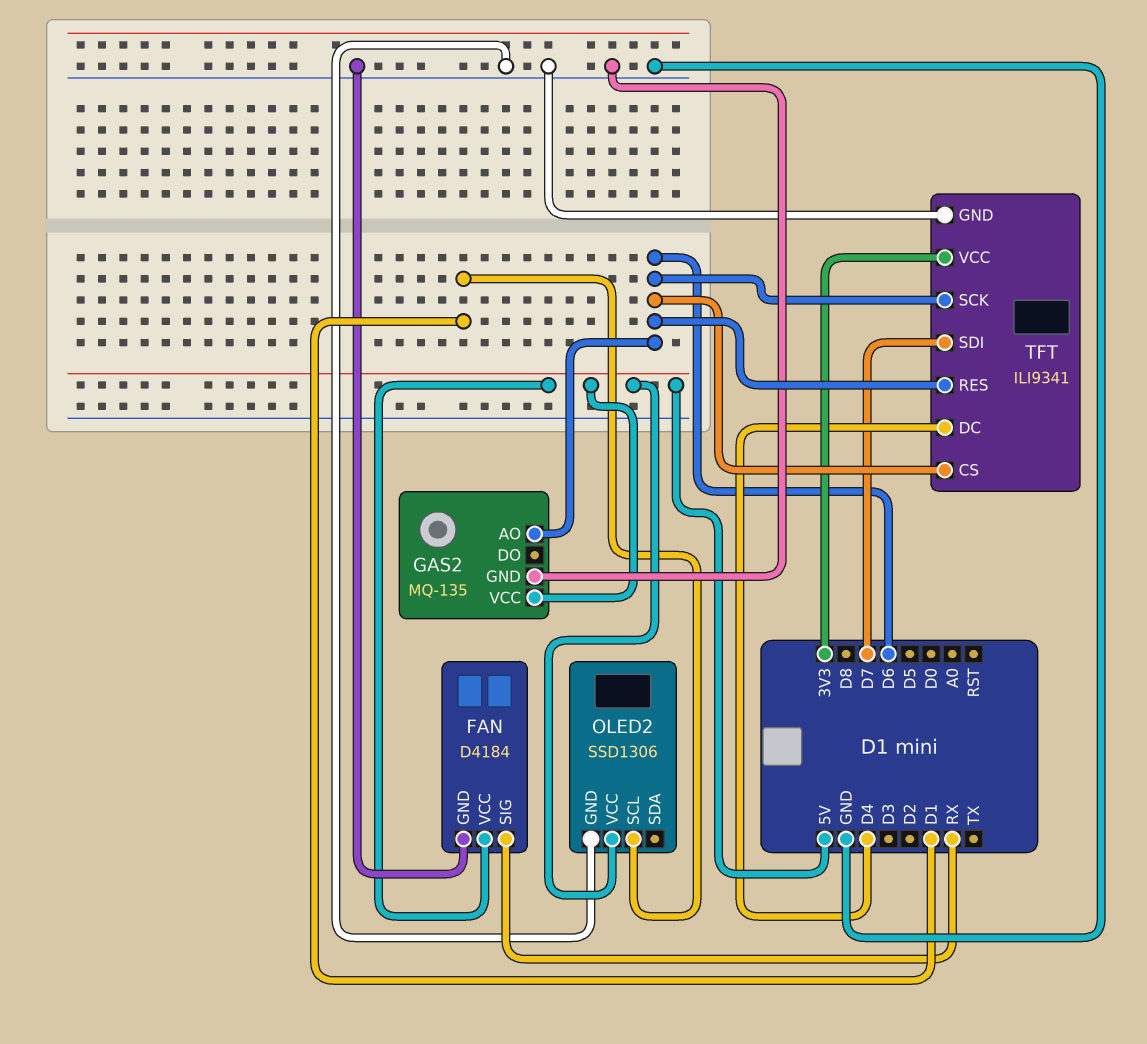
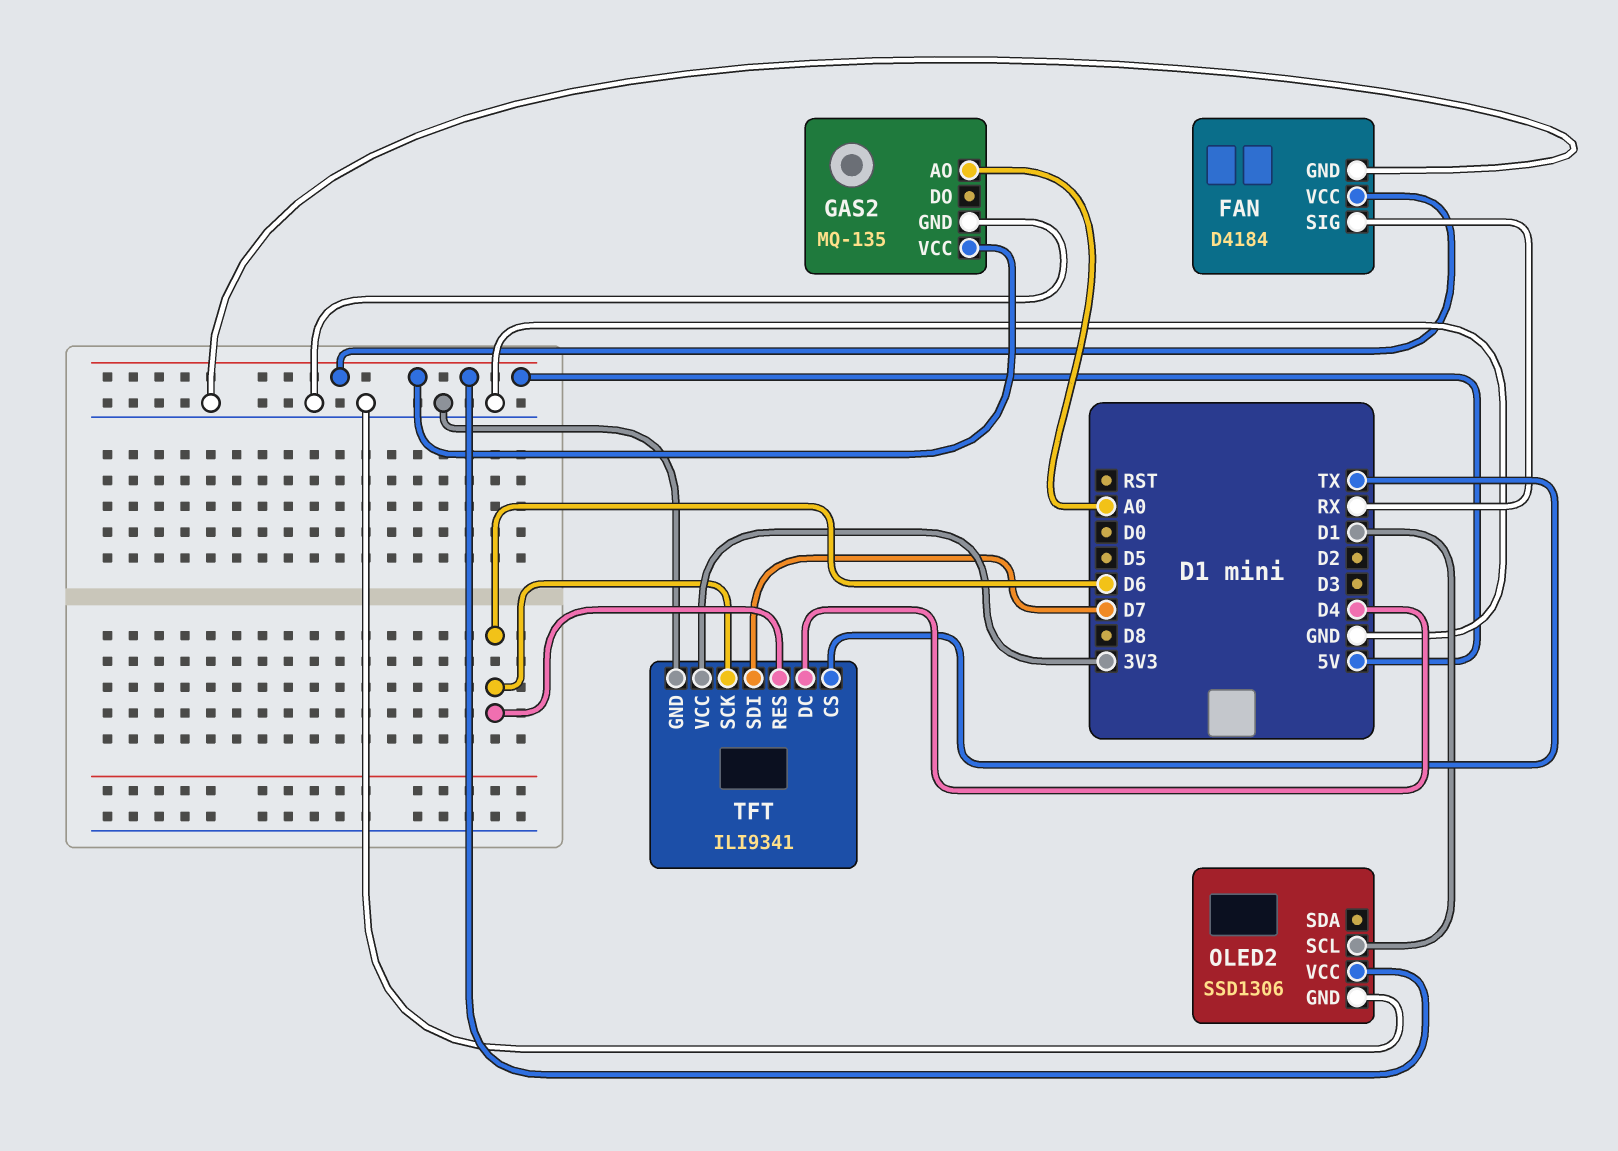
GAS2 pin AO: D6 -> A0
TFT pin CS: D6 -> TX

